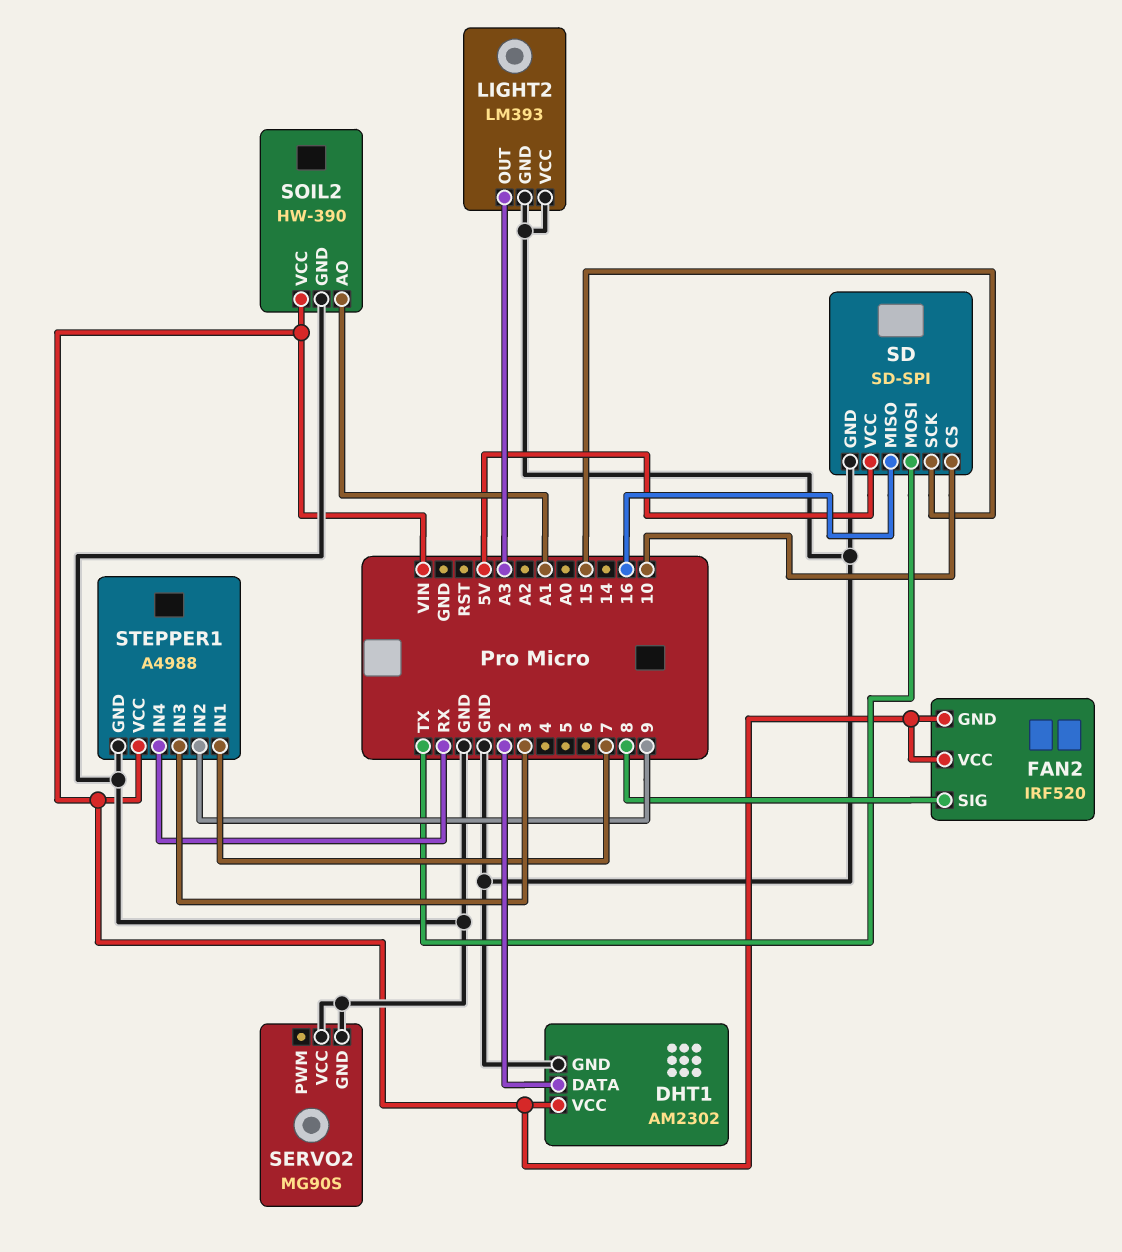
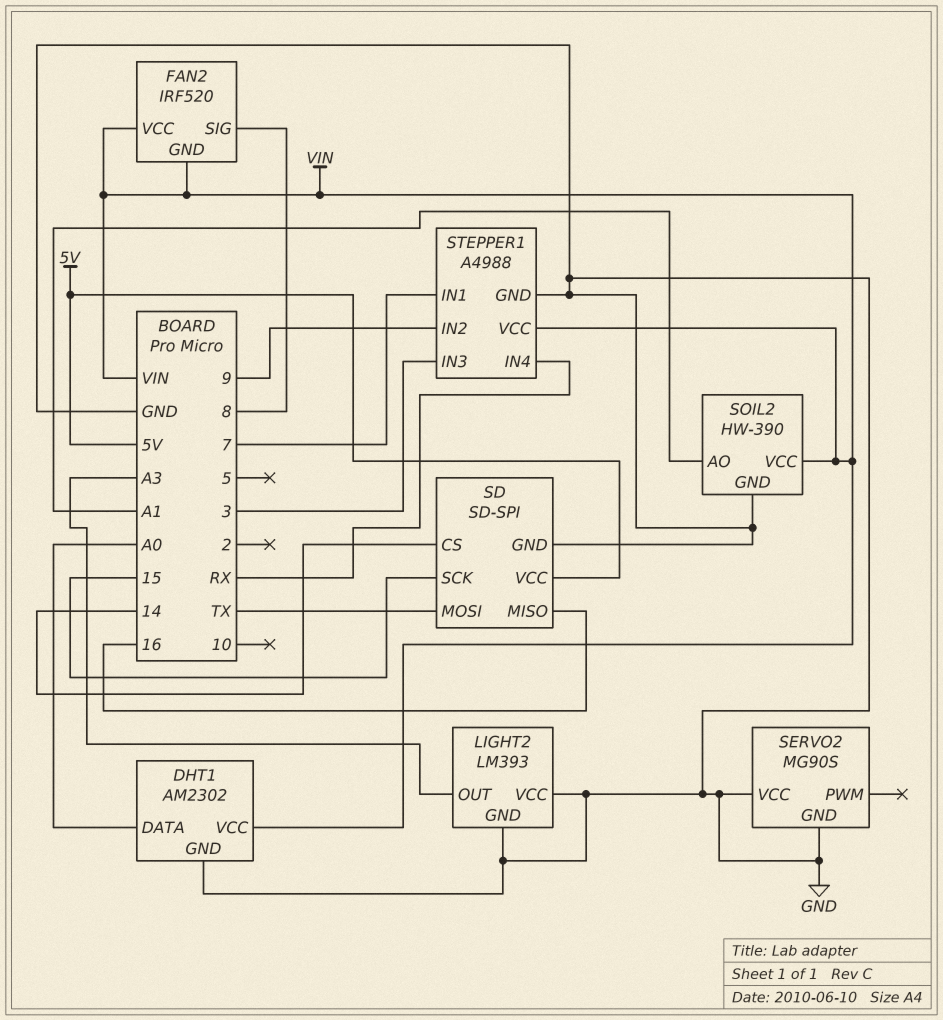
DHT1 pin DATA: 2 -> A0
SD pin CS: 10 -> 14

